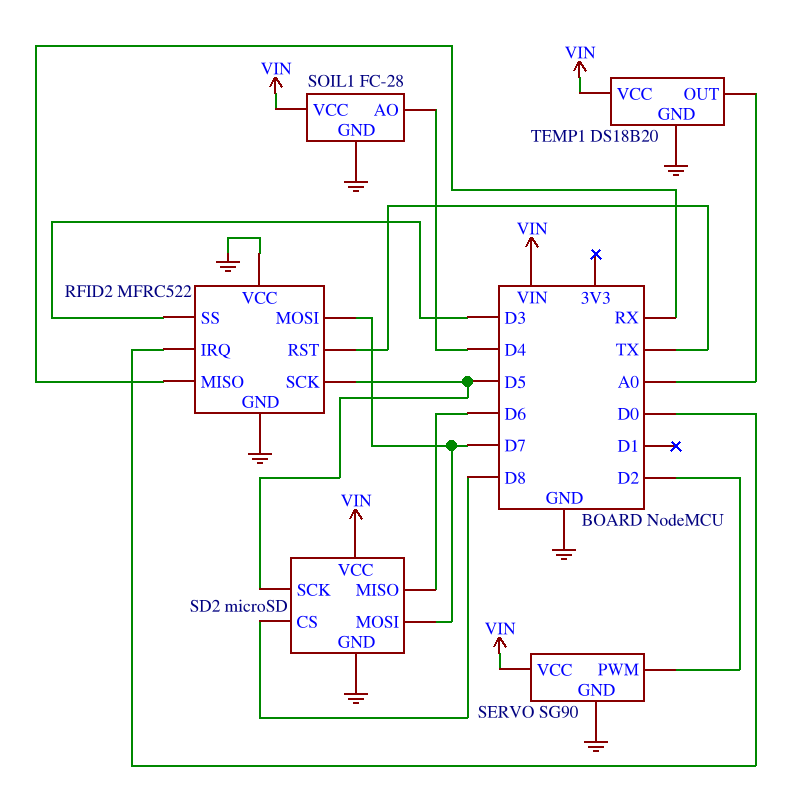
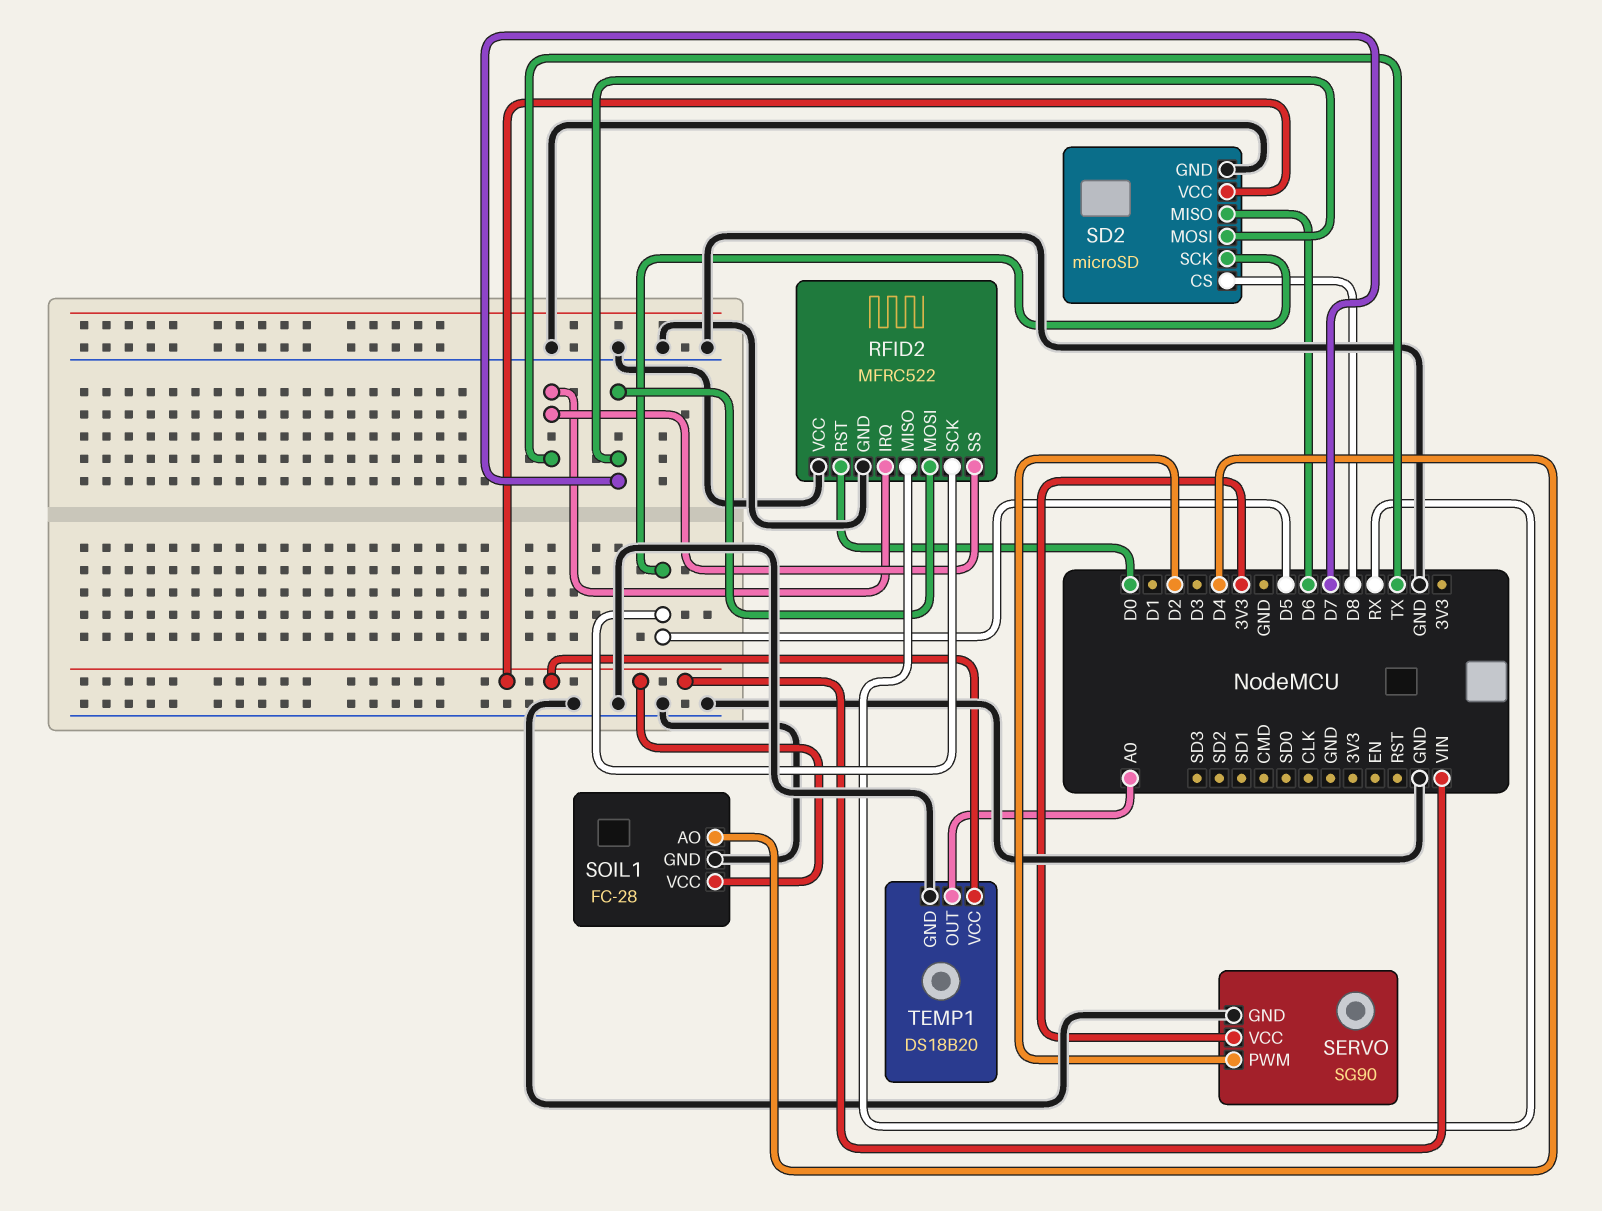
RFID2 pin IRQ: D0 -> TX
RFID2 pin RST: TX -> D0
RFID2 pin SS: D3 -> TX
SERVO pin VCC: VIN -> 3V3

